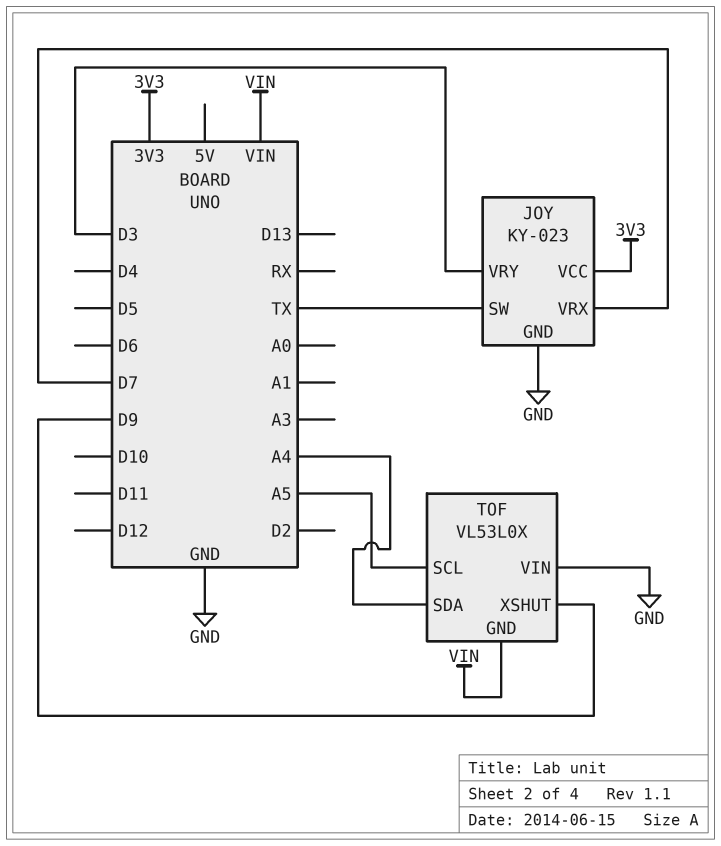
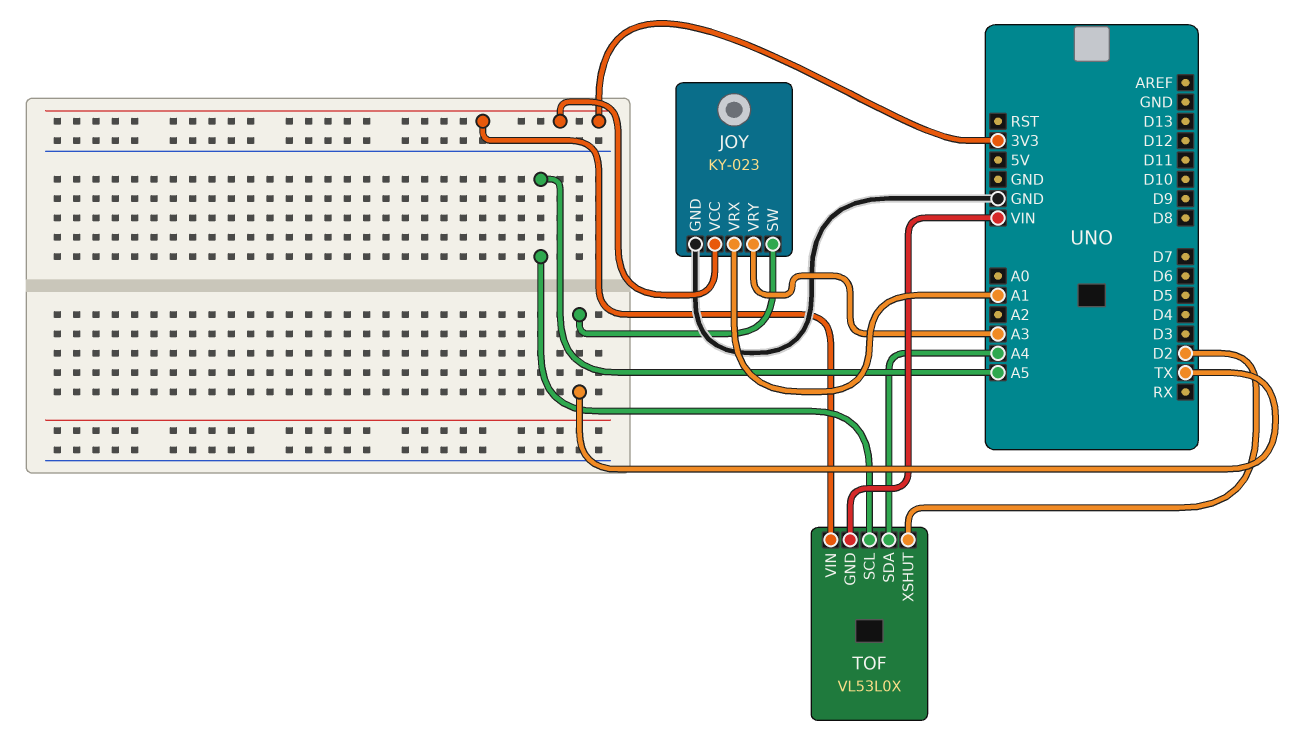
JOY pin VRX: D7 -> A1
JOY pin VRY: D3 -> A3
TOF pin VIN: GND -> 3V3
TOF pin XSHUT: D9 -> D2

